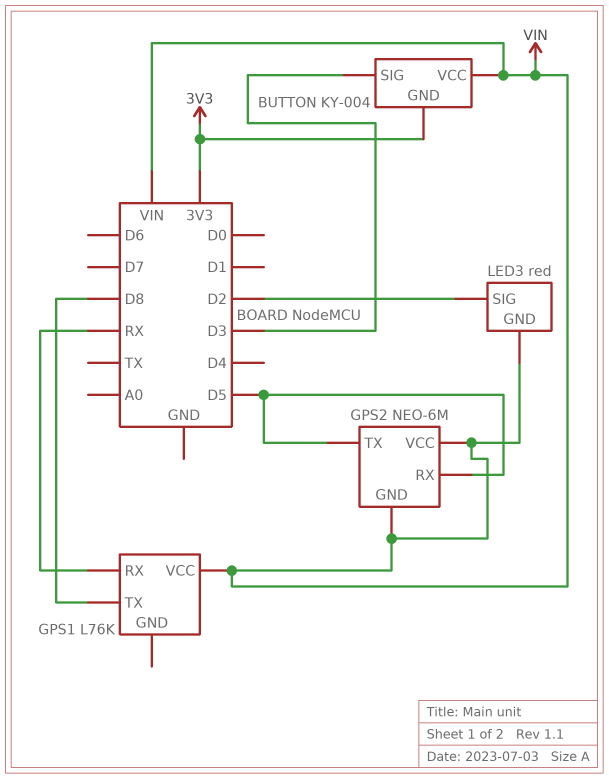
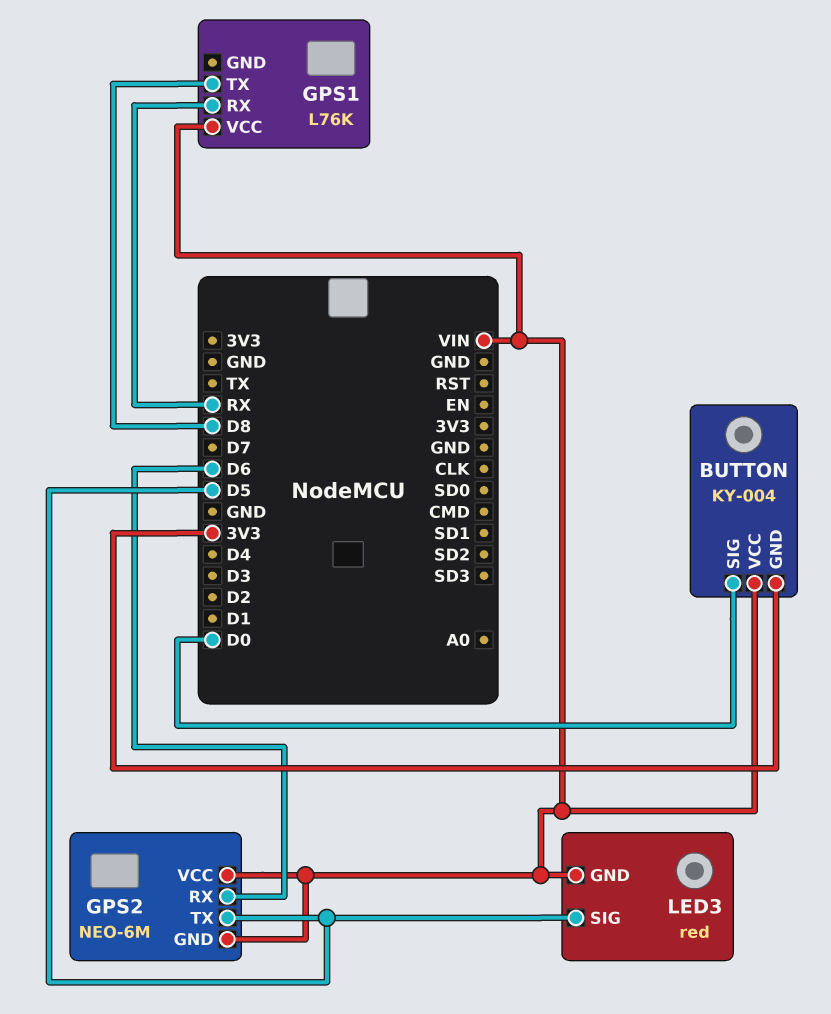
BUTTON pin SIG: D3 -> D0
GPS2 pin RX: D5 -> D6
LED3 pin SIG: D2 -> D5

